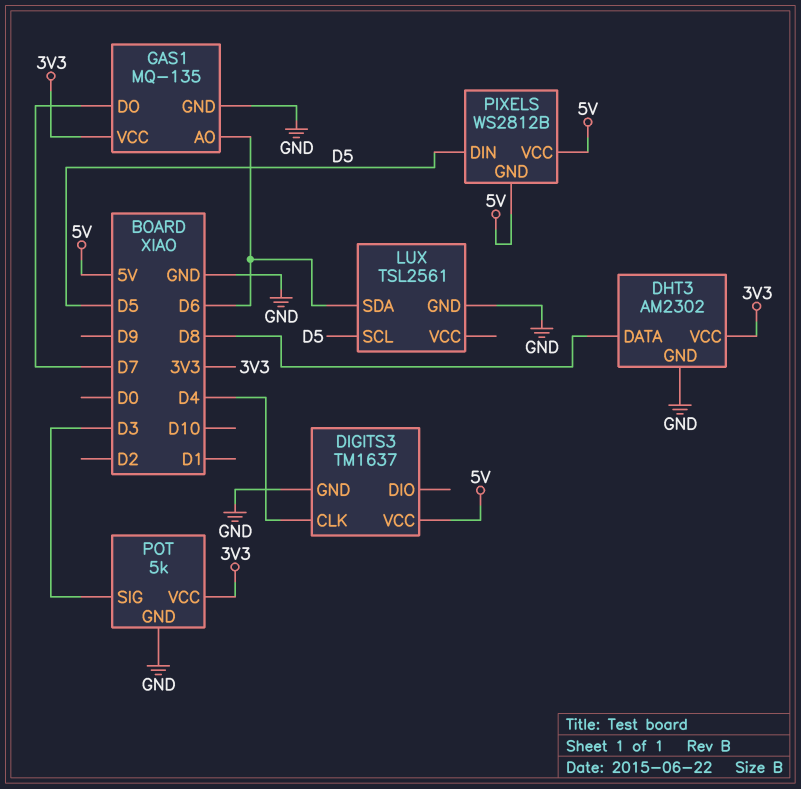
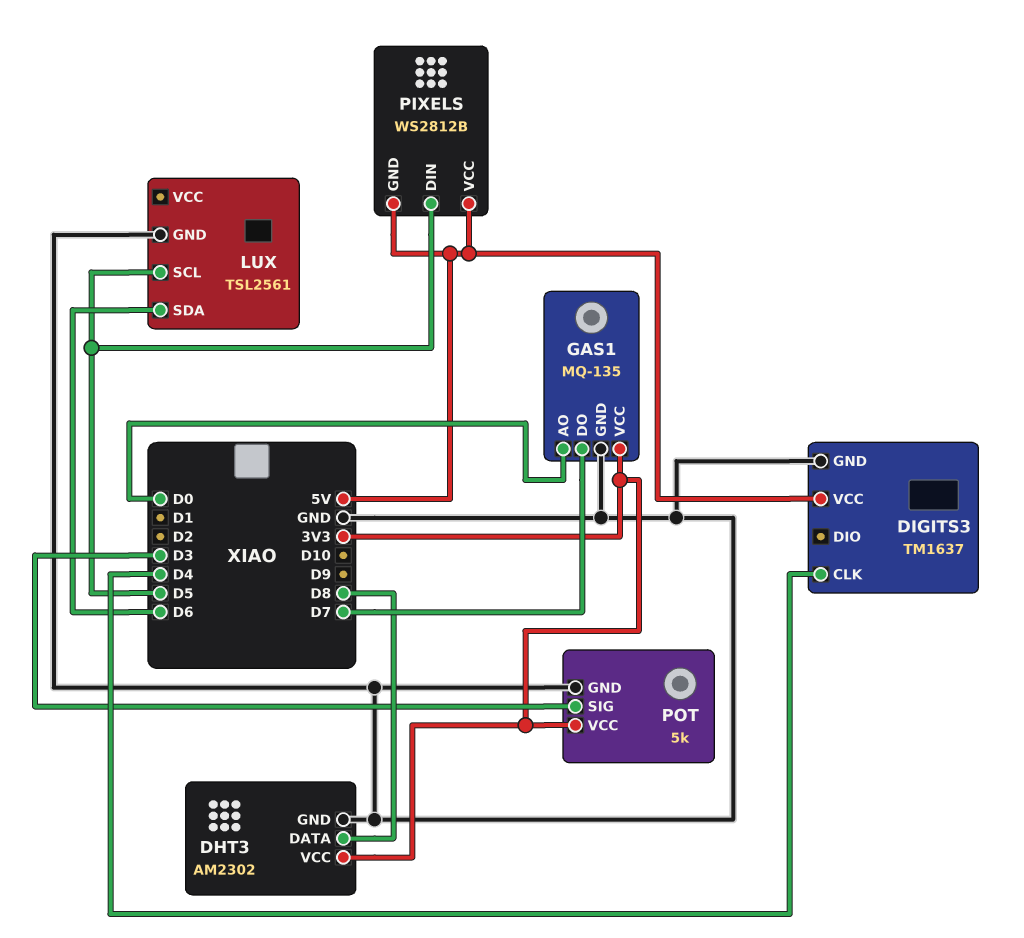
GAS1 pin AO: D6 -> D0

